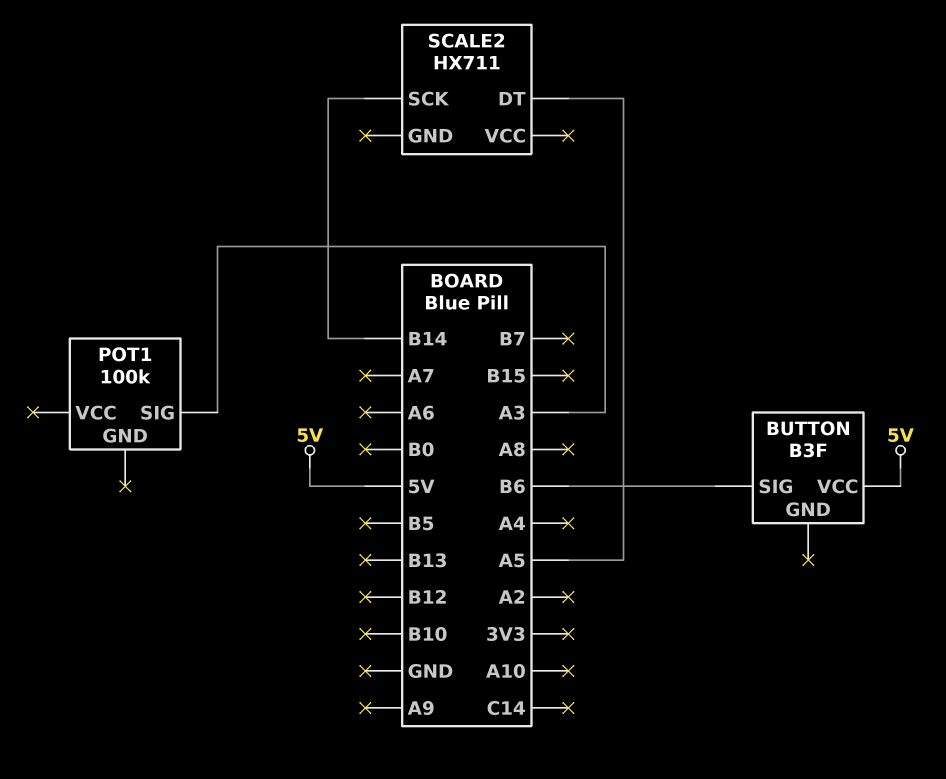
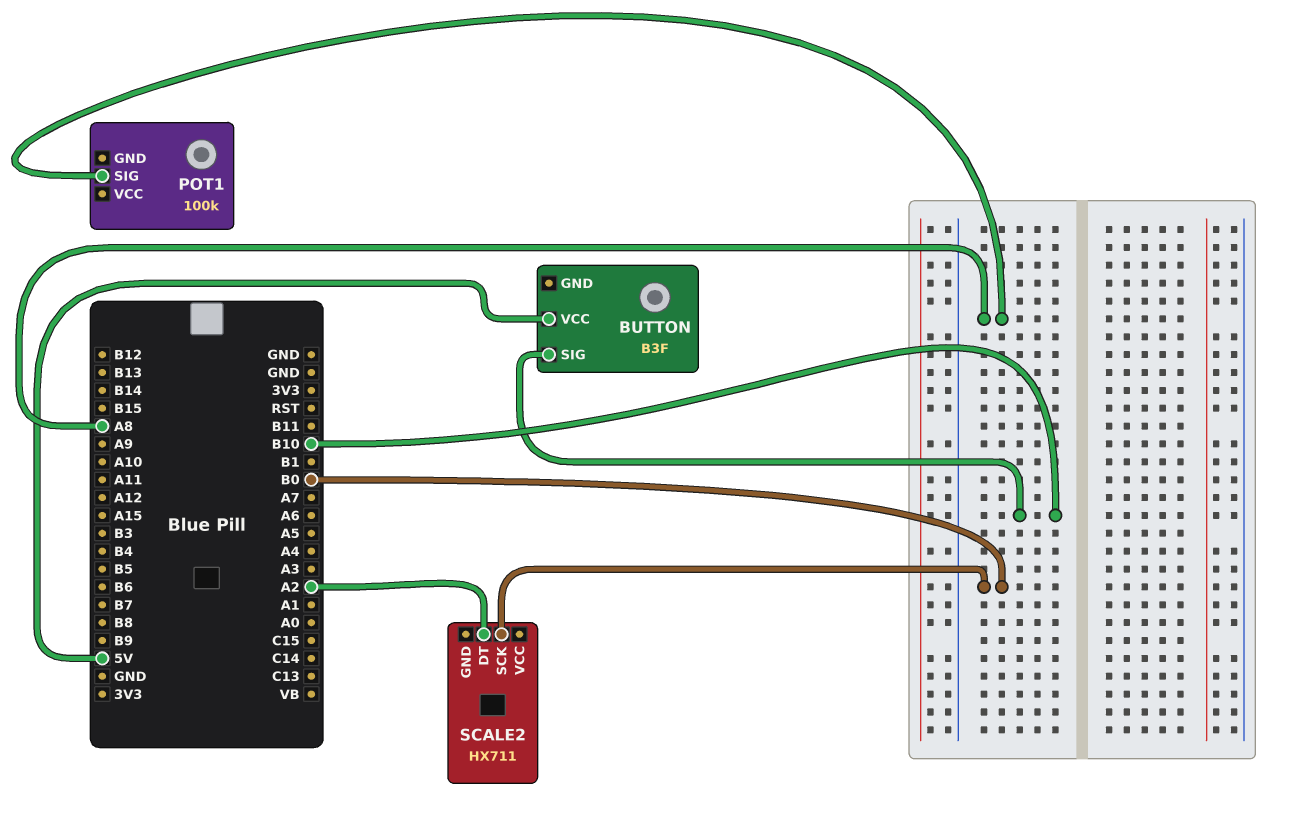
BUTTON pin SIG: B6 -> B10
POT1 pin SIG: A3 -> A8
SCALE2 pin DT: A5 -> A2
SCALE2 pin SCK: B14 -> B0

